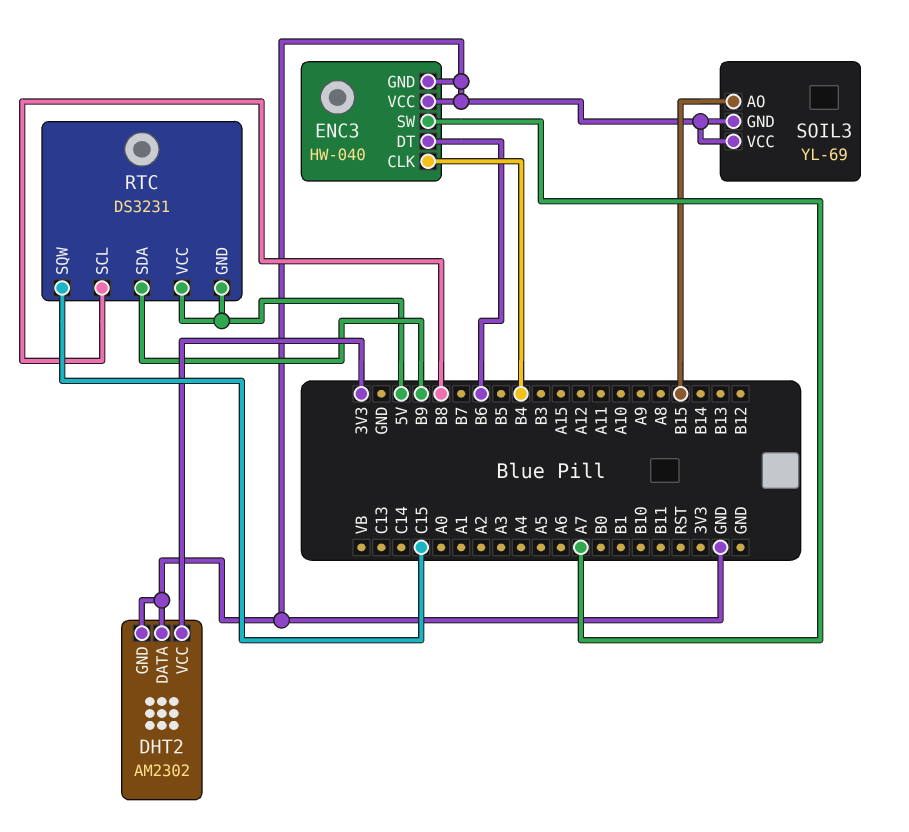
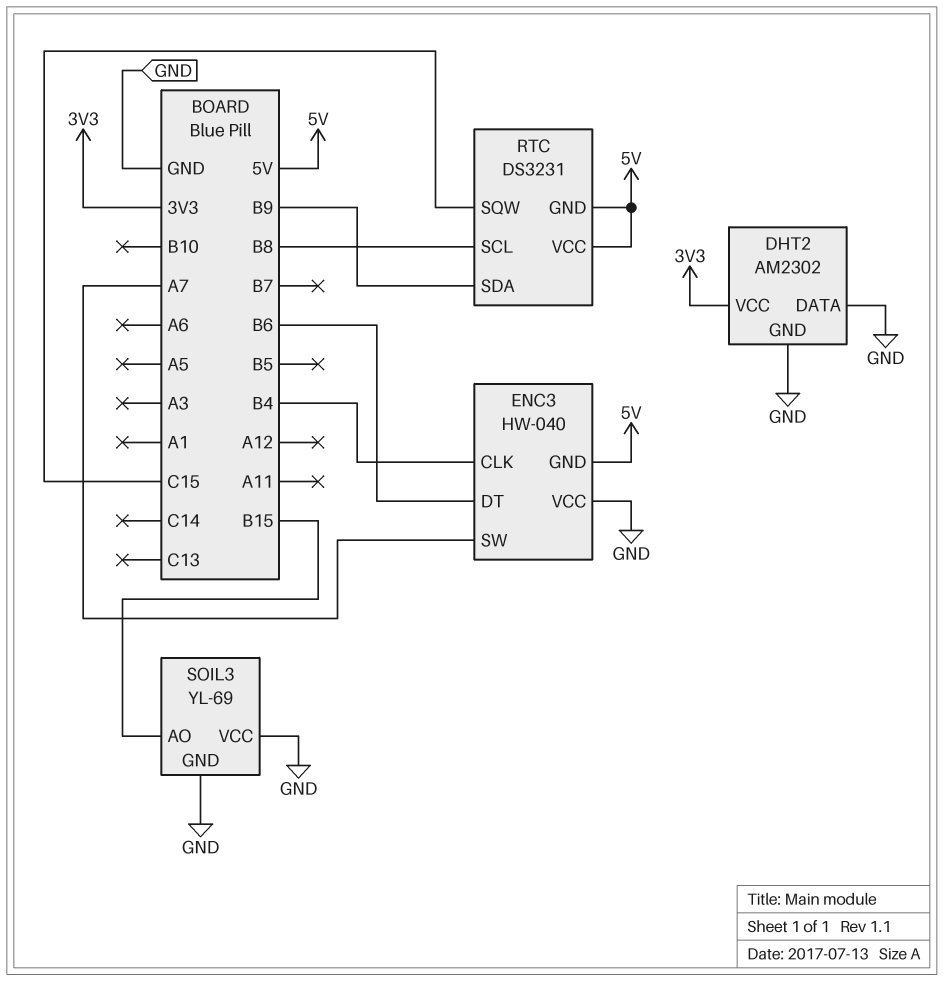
ENC3 pin GND: GND -> 5V

